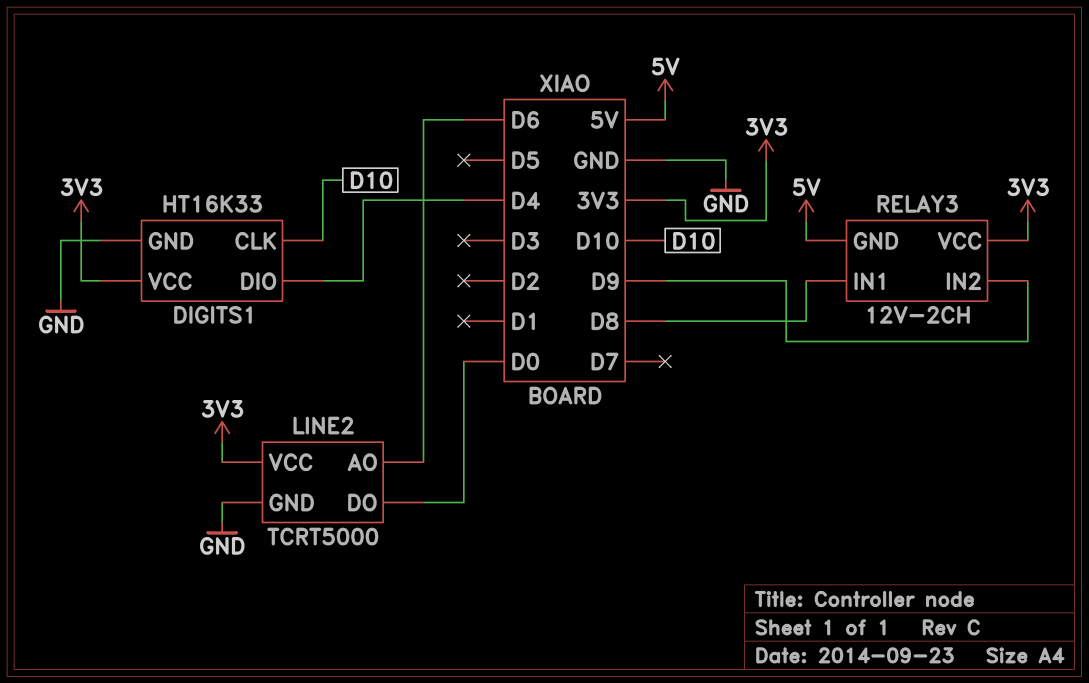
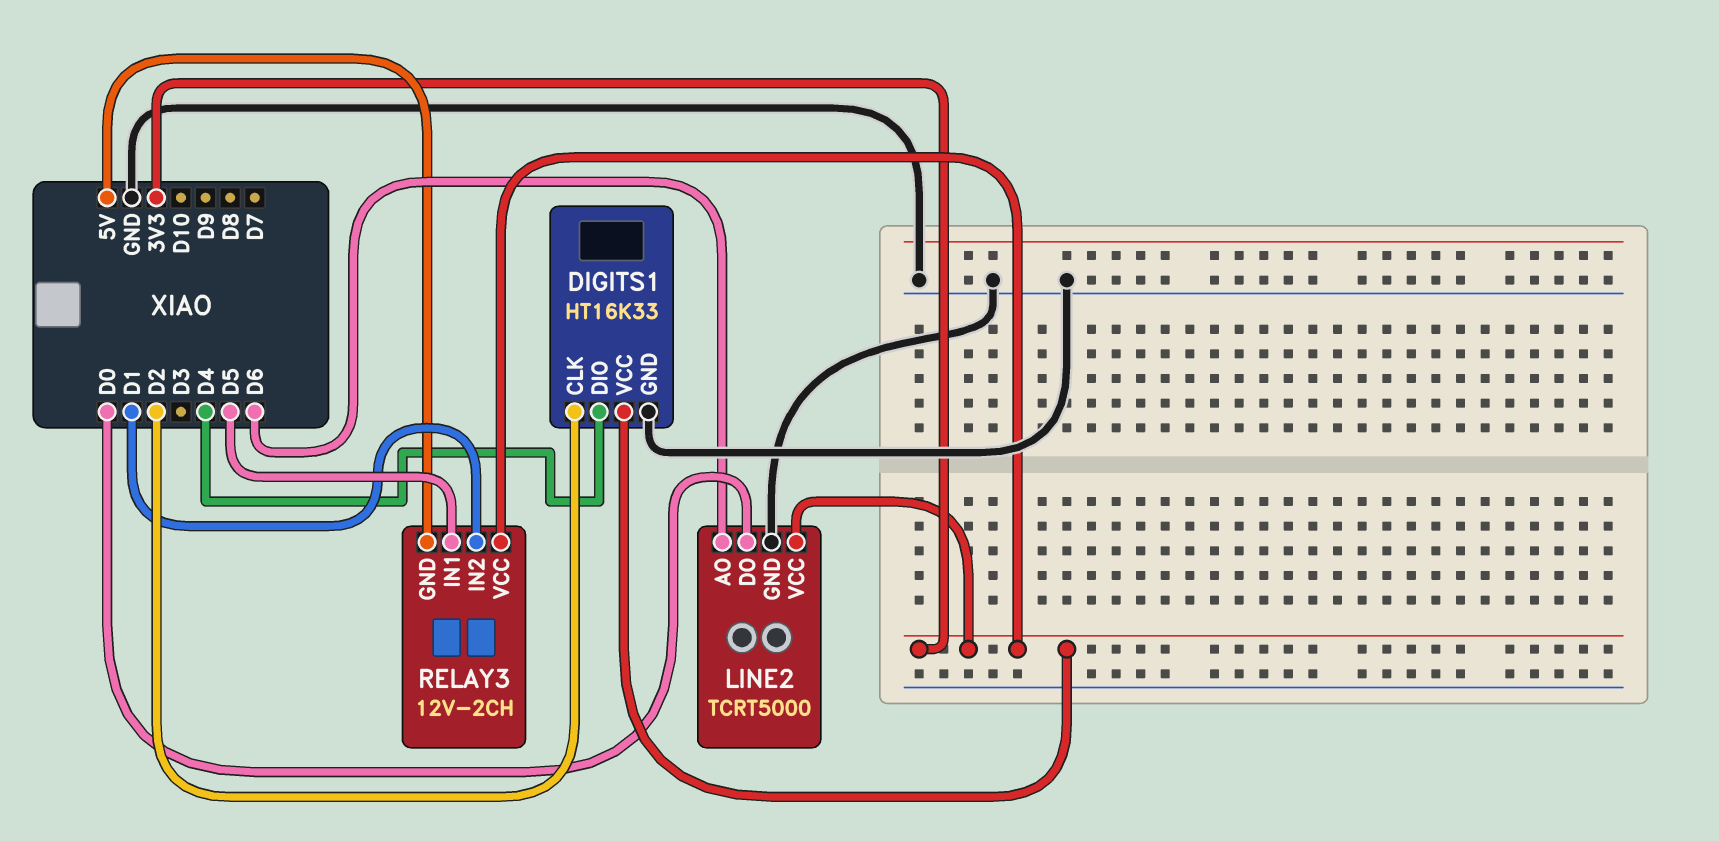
DIGITS1 pin CLK: D10 -> D2
RELAY3 pin IN1: D8 -> D5
RELAY3 pin IN2: D9 -> D1

